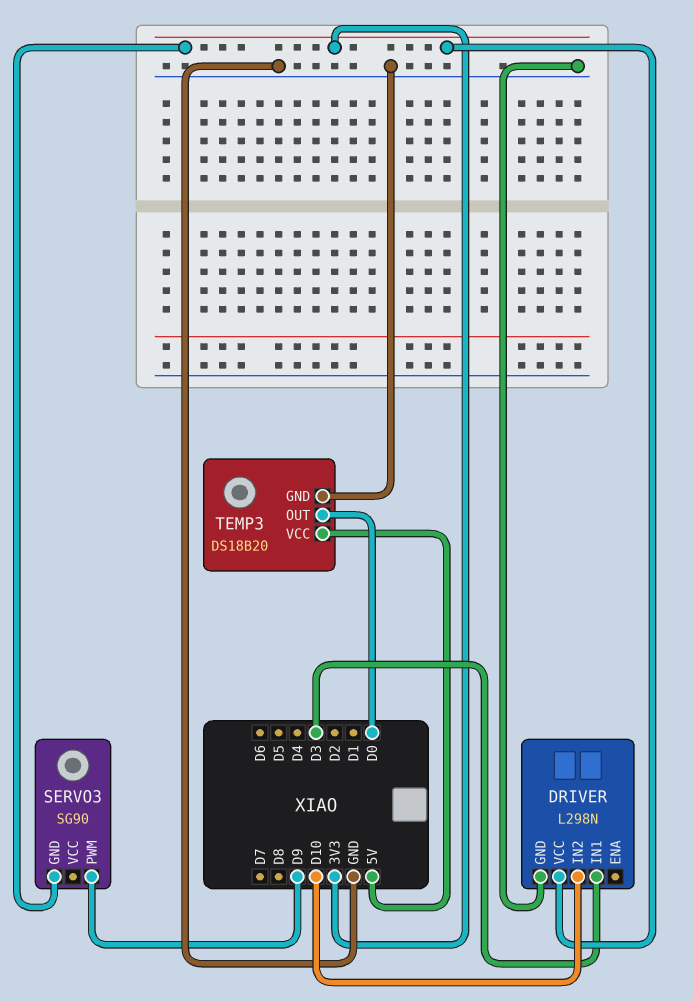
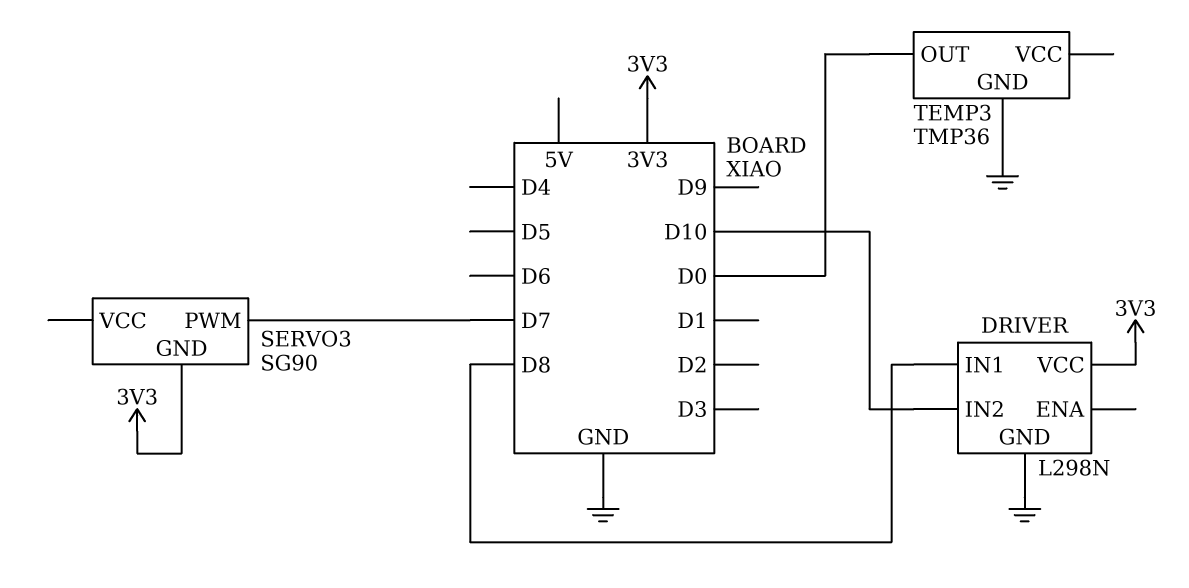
DRIVER pin IN1: D3 -> D8
SERVO3 pin PWM: D9 -> D7
TEMP3: DS18B20 -> TMP36
TEMP3 pin VCC: 5V -> none

